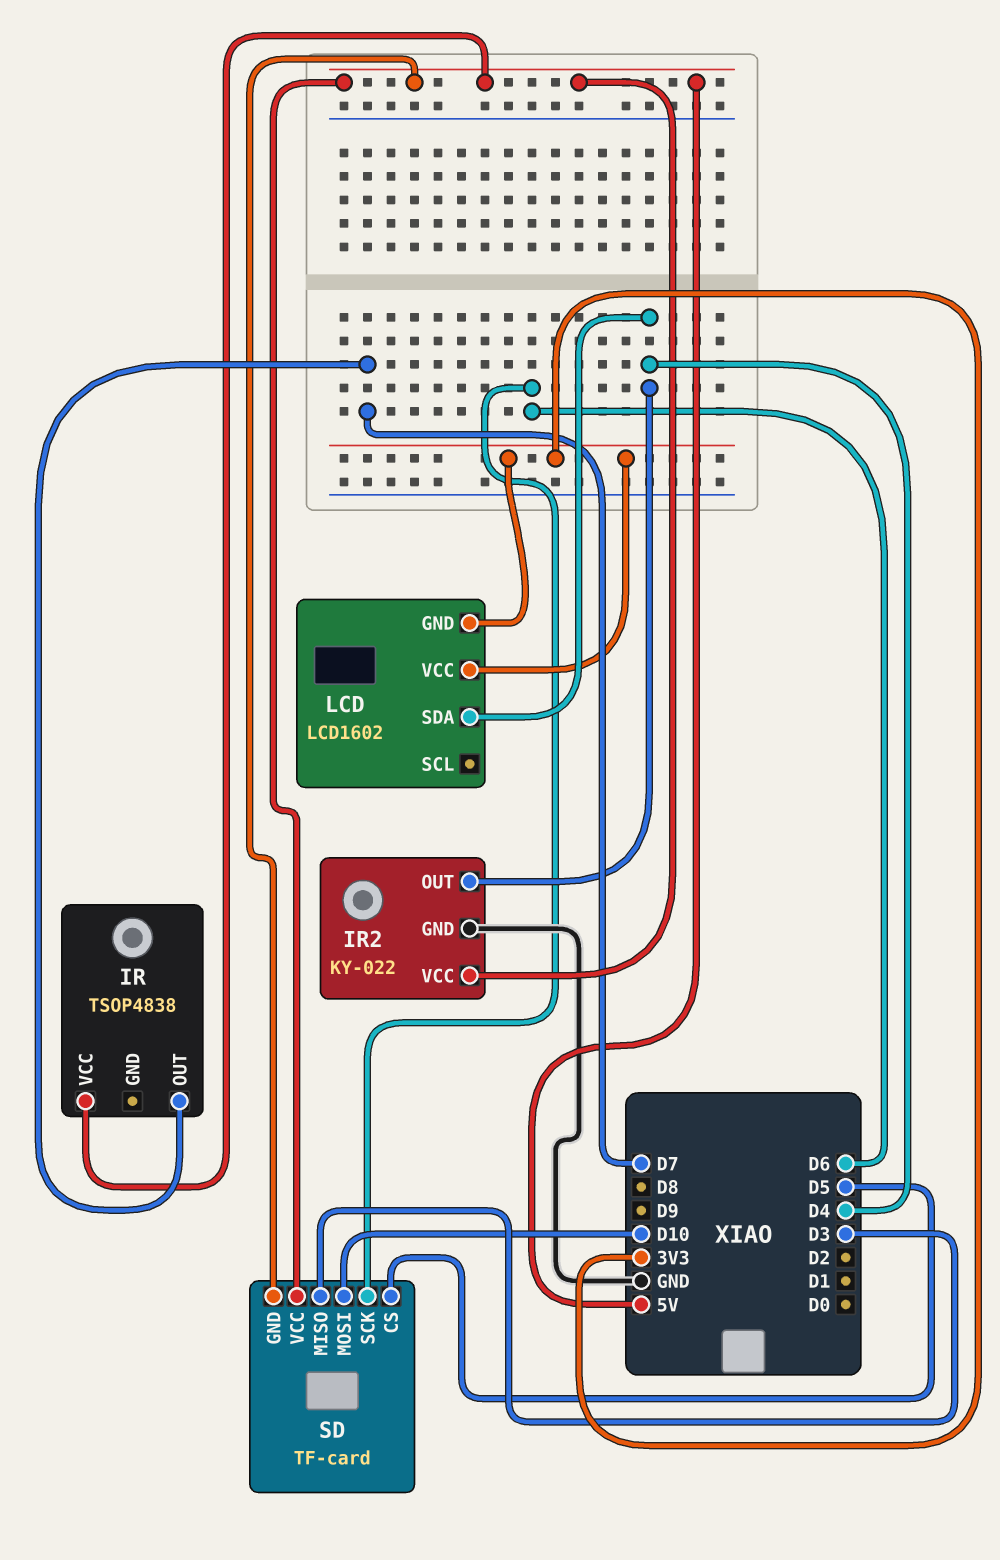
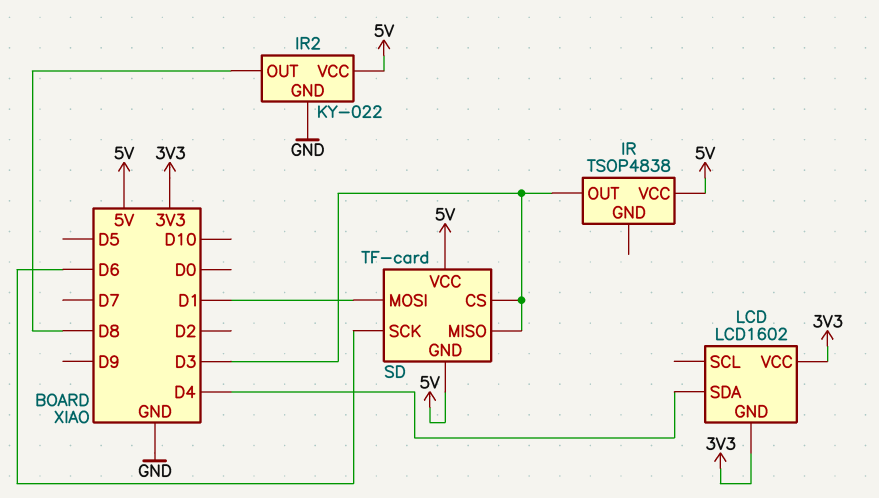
IR pin OUT: D7 -> D3
IR2 pin OUT: D4 -> D8
SD pin CS: D5 -> D3
SD pin MOSI: D10 -> D1

